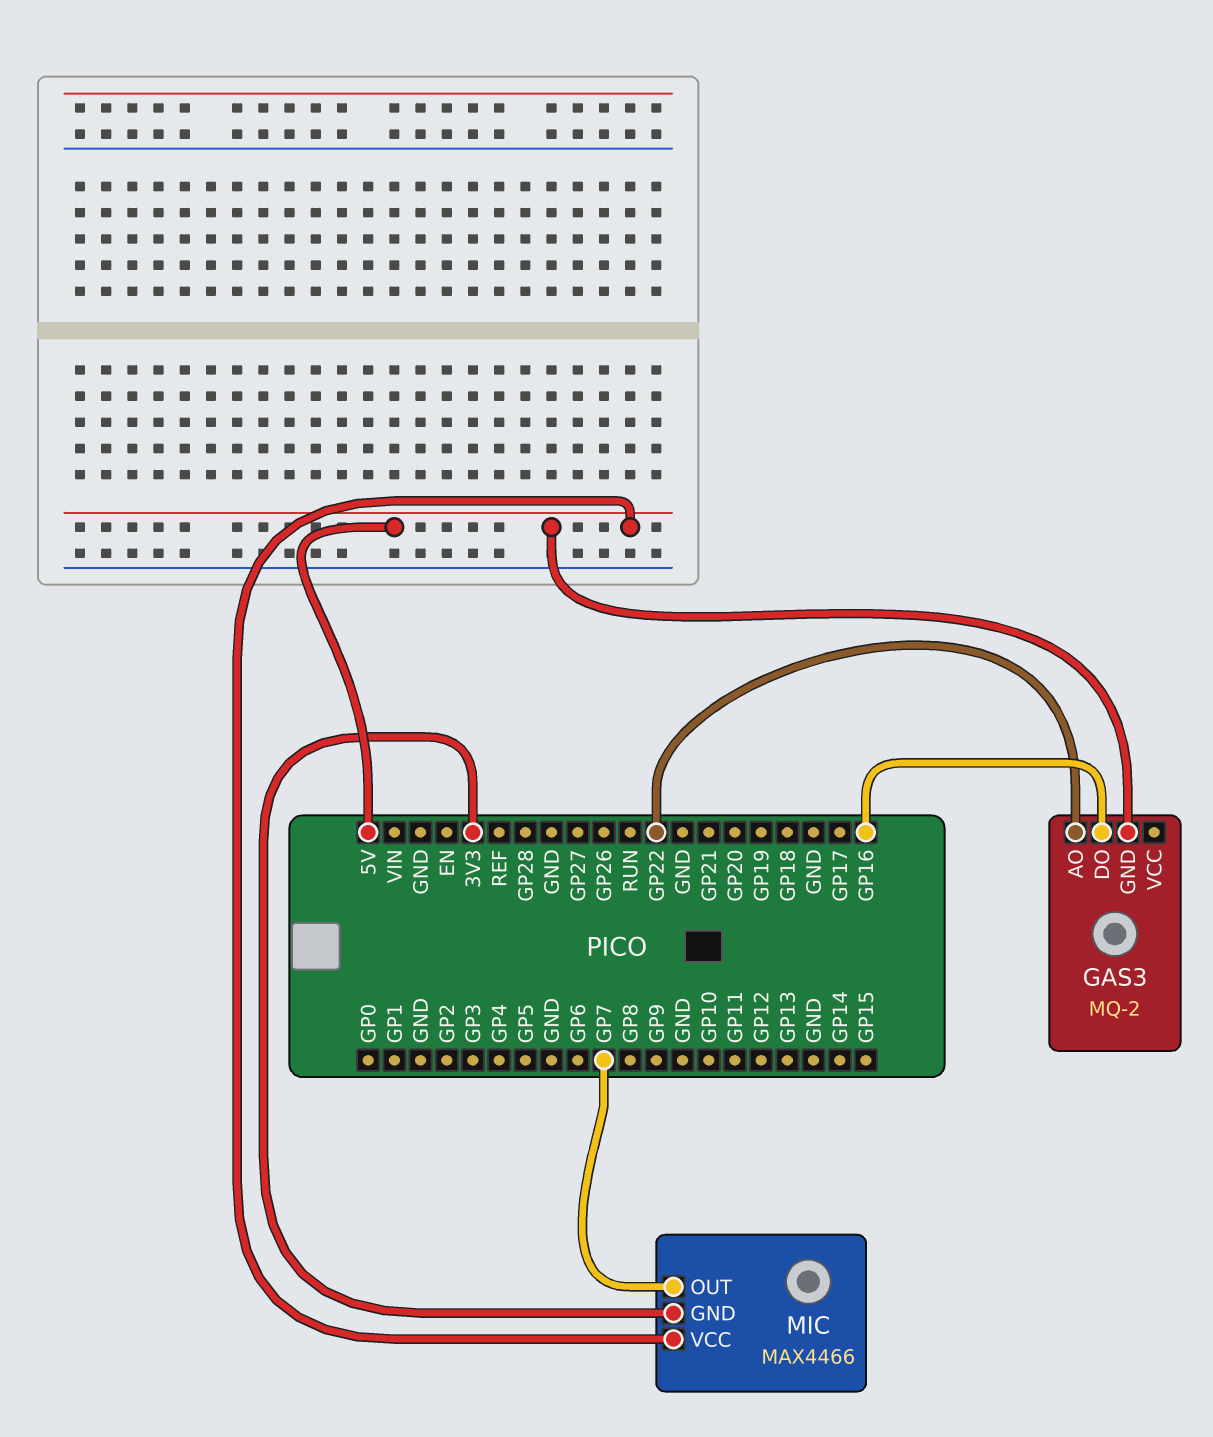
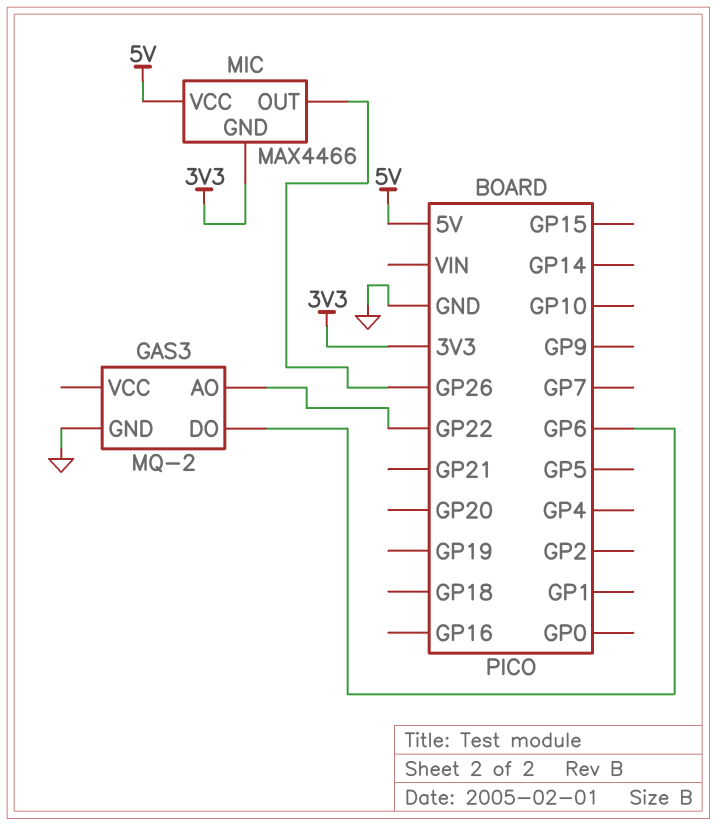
GAS3 pin DO: GP16 -> GP6
GAS3 pin GND: 5V -> GND
MIC pin OUT: GP7 -> GP26

